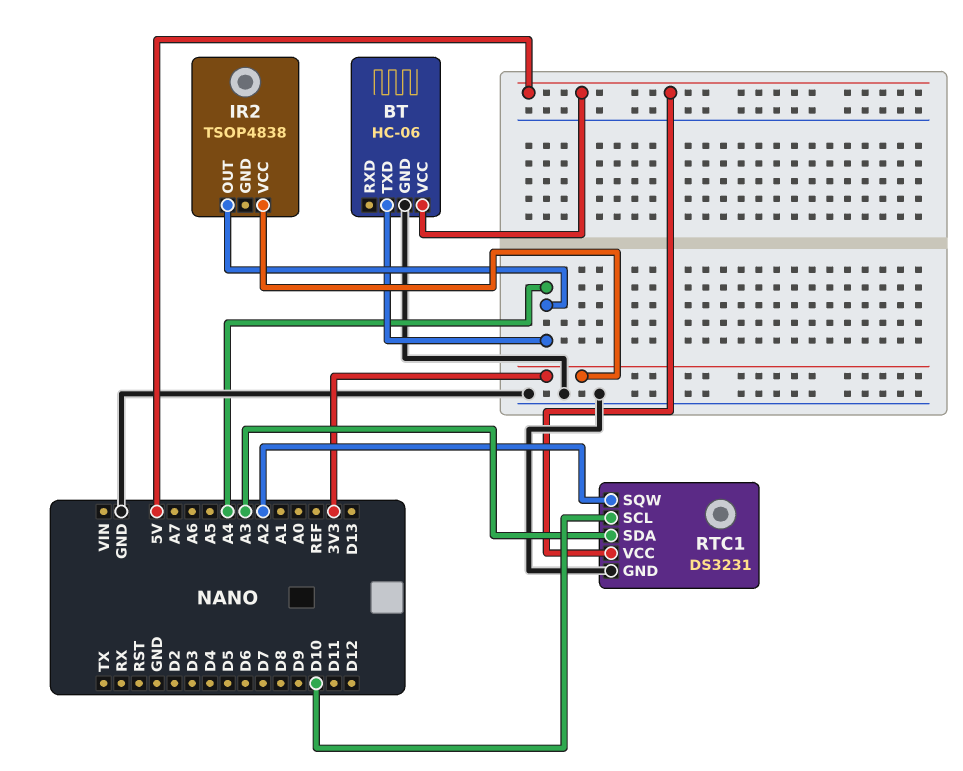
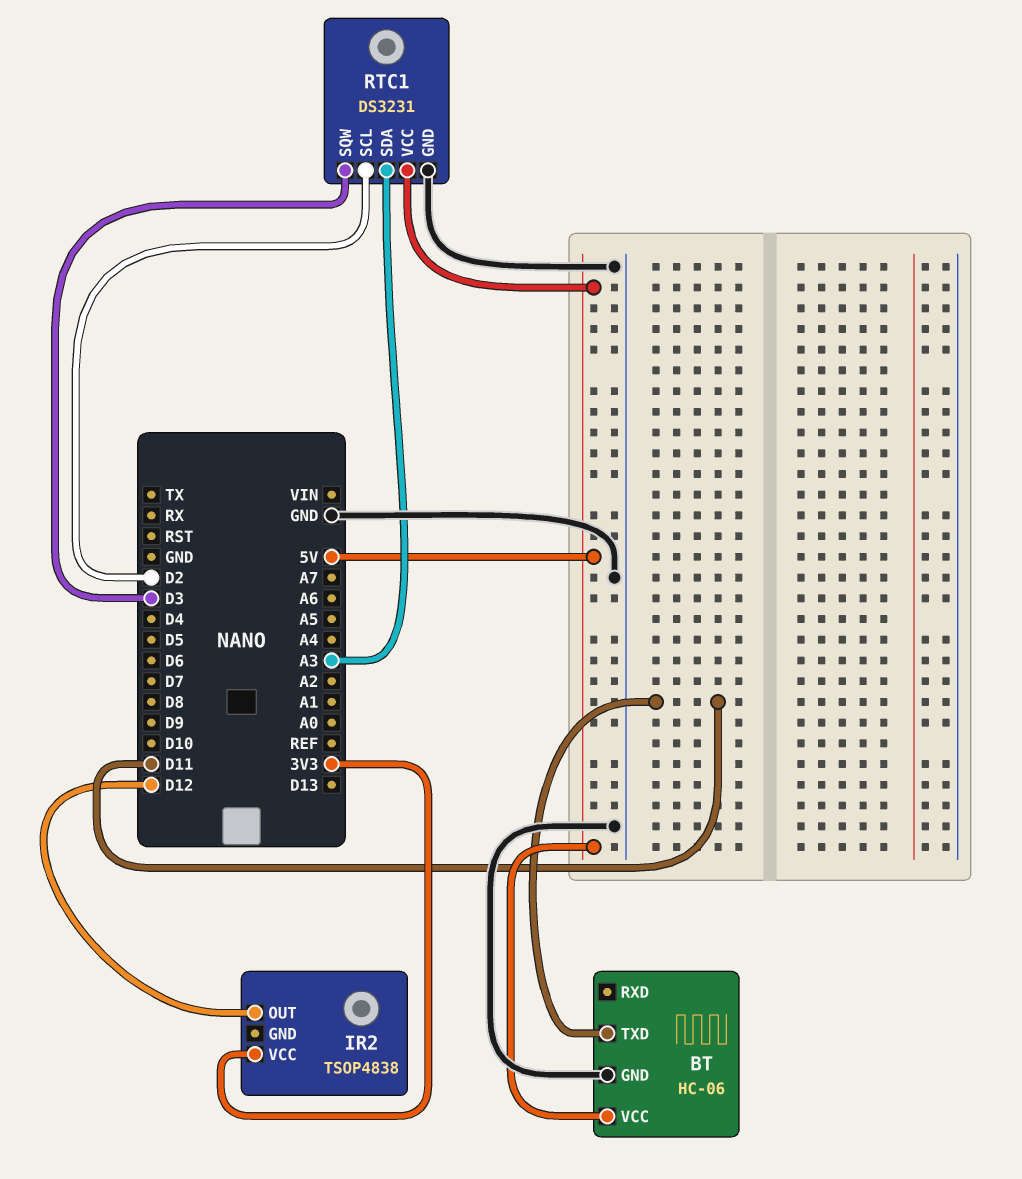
BT pin TXD: A4 -> D11
IR2 pin OUT: A4 -> D12
RTC1 pin SCL: D10 -> D2
RTC1 pin SQW: A2 -> D3

